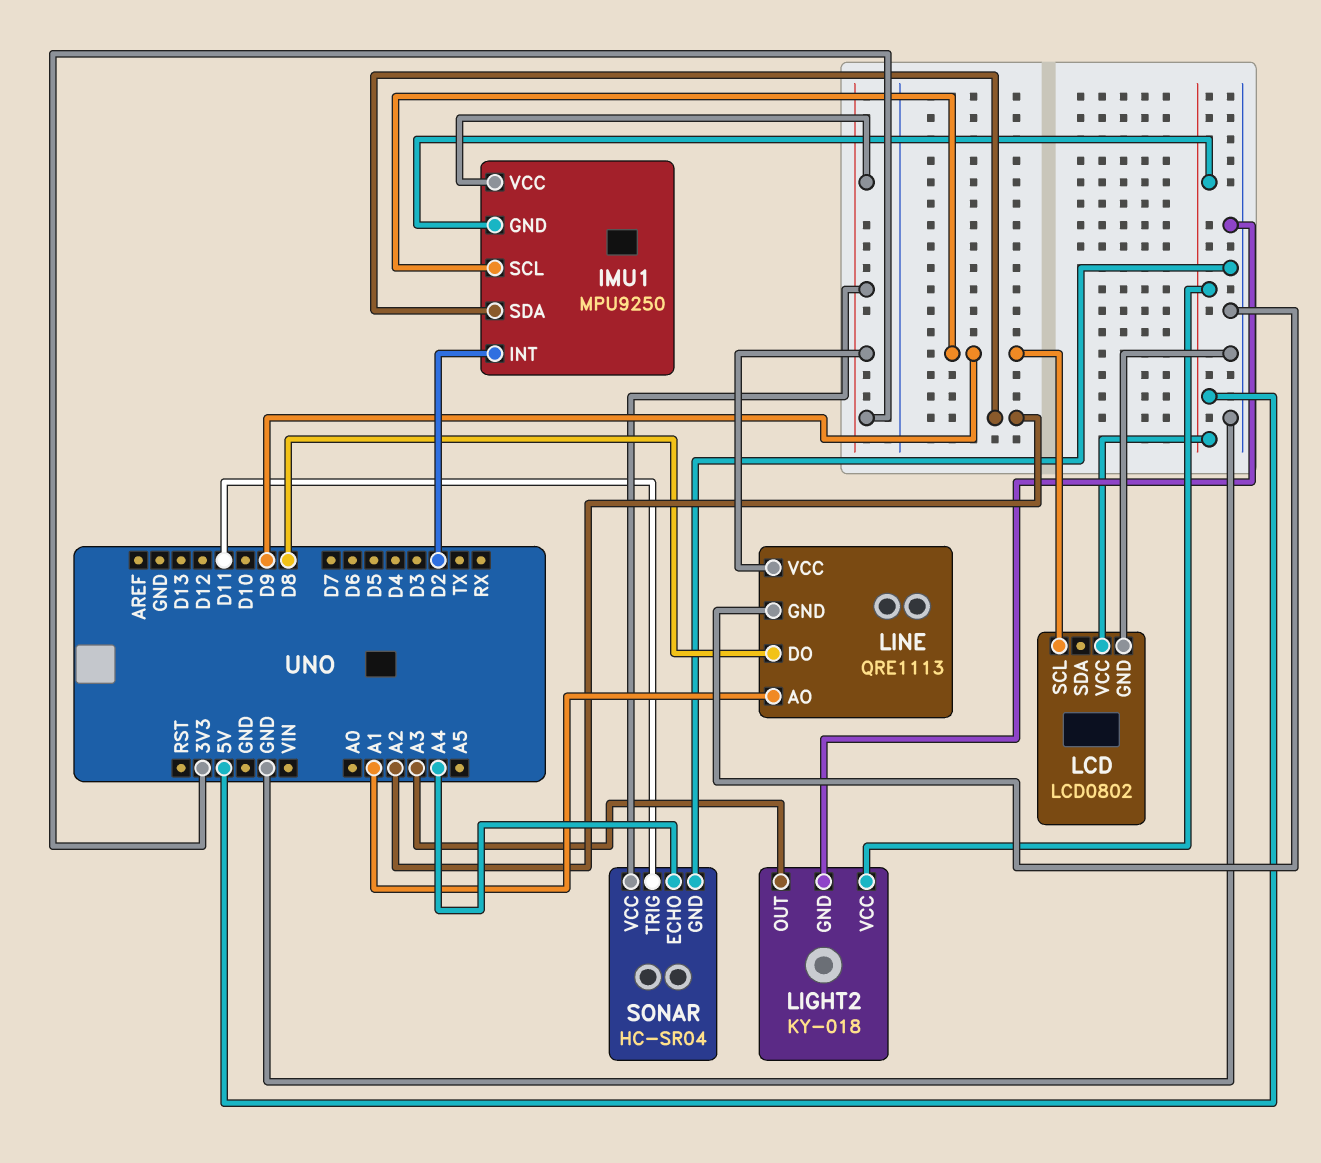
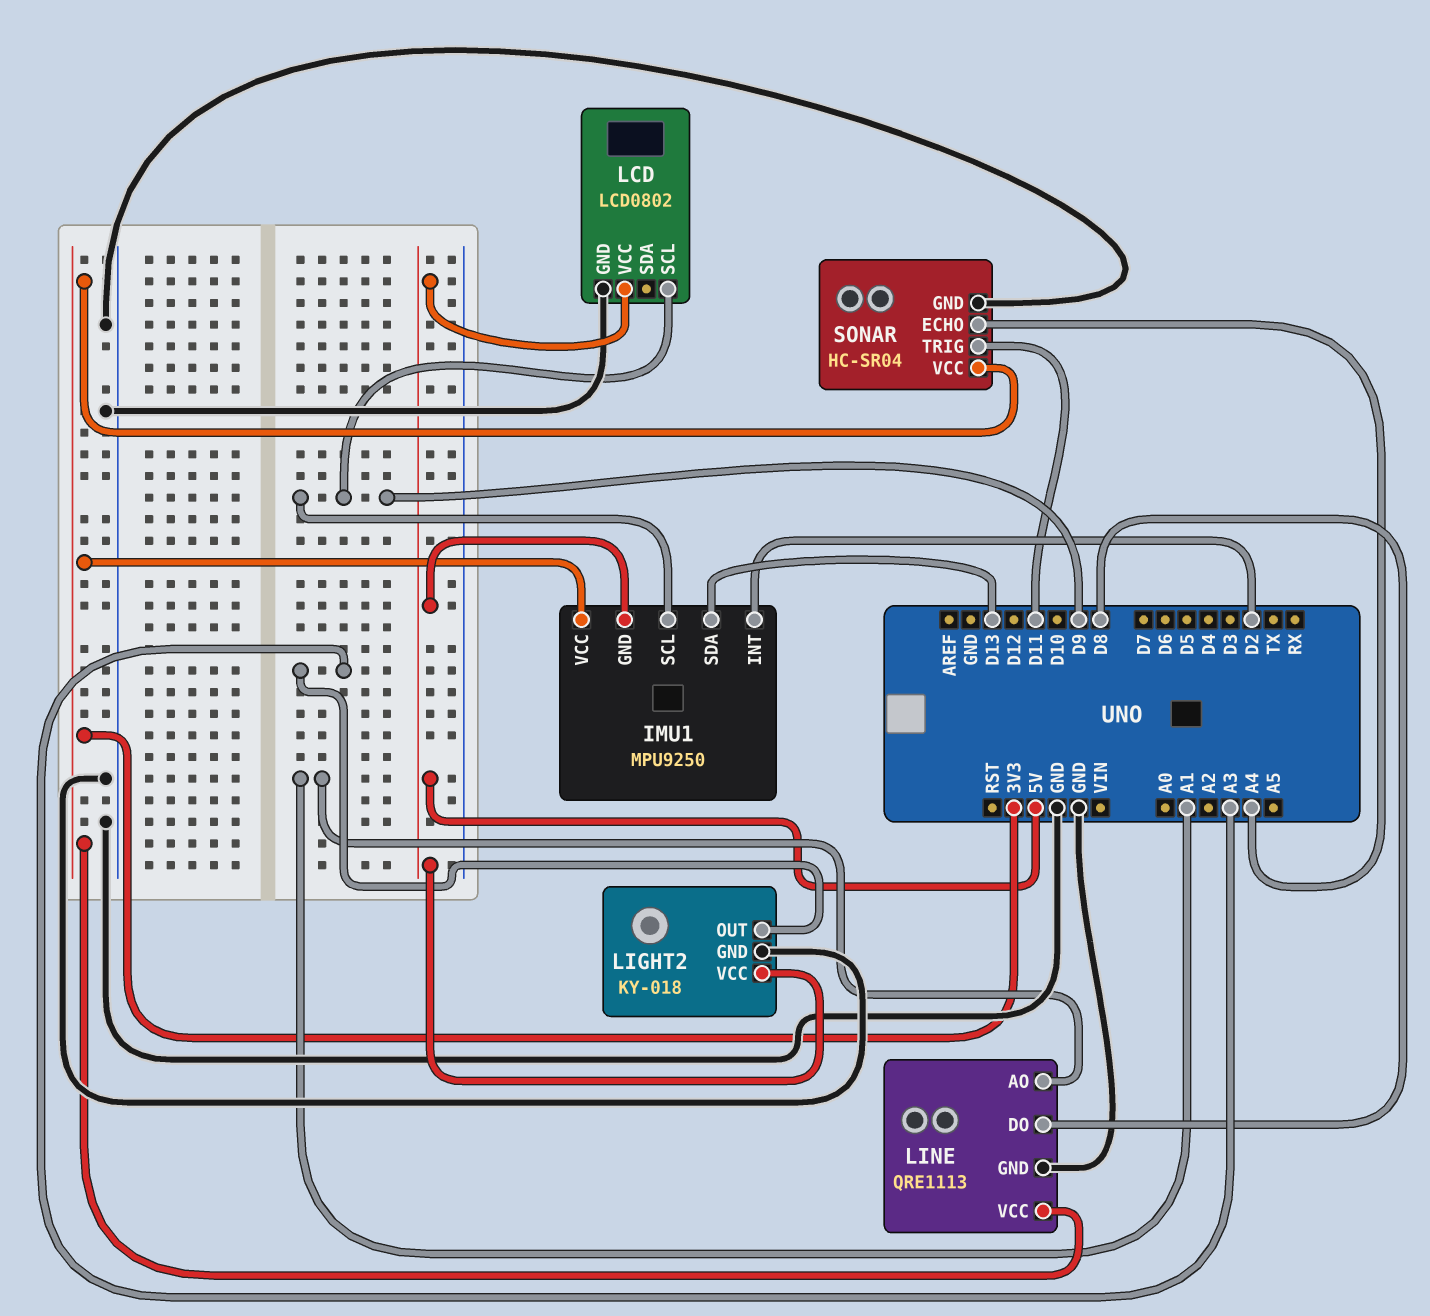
IMU1 pin SDA: A2 -> D13

